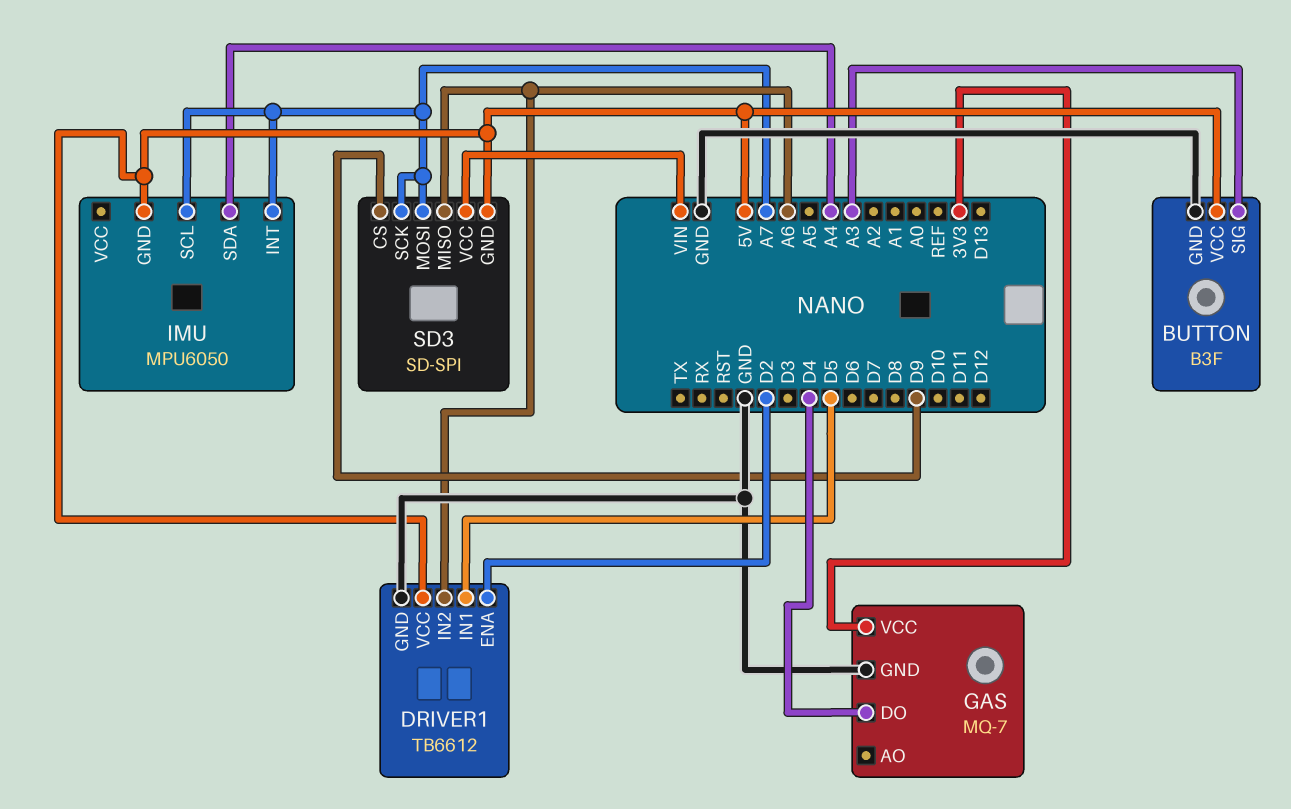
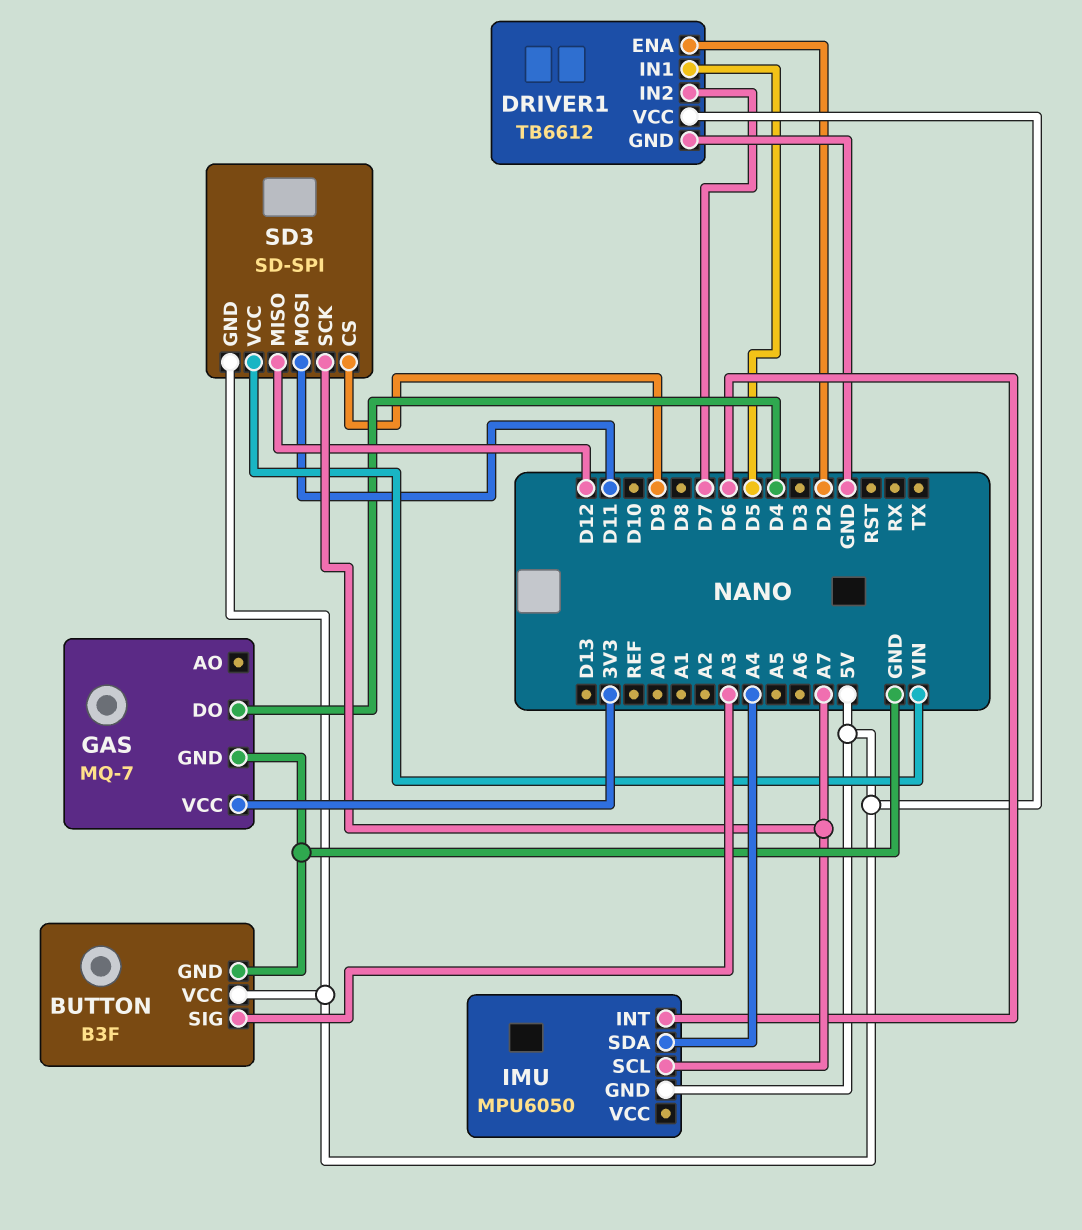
DRIVER1 pin IN2: A6 -> D7
IMU pin INT: A7 -> D6
SD3 pin MISO: A6 -> D12
SD3 pin MOSI: A7 -> D11

